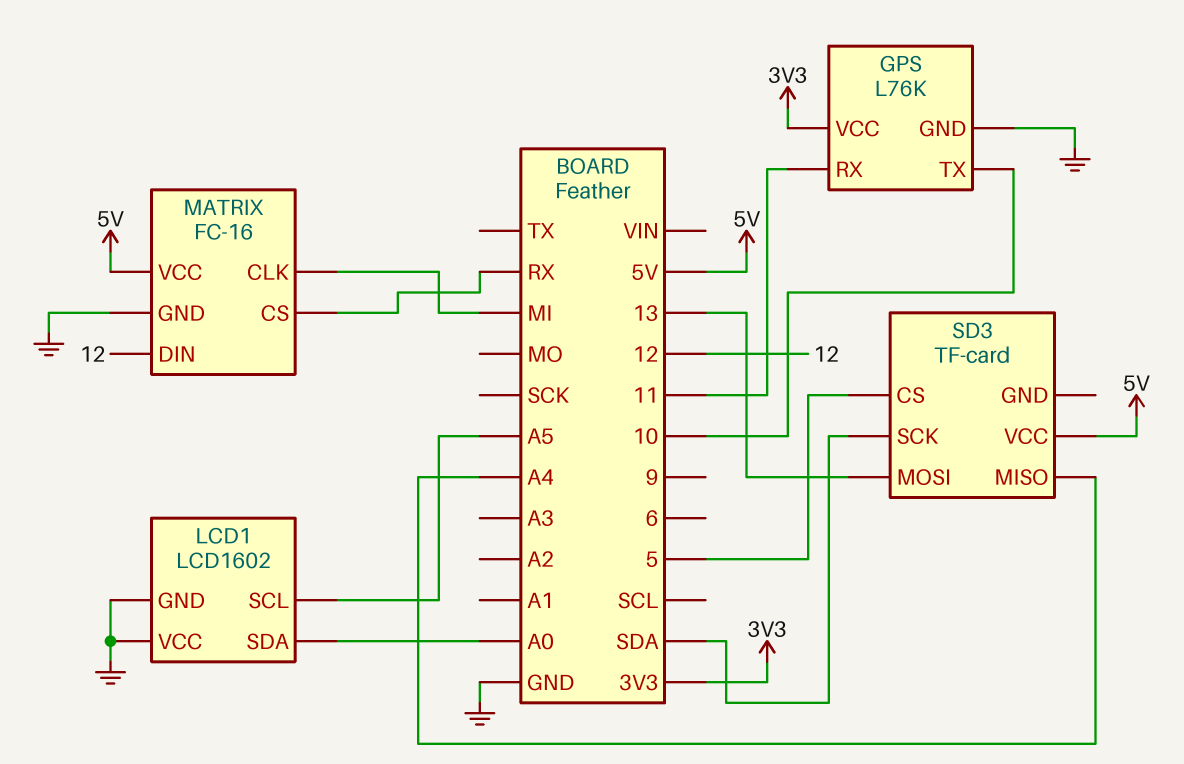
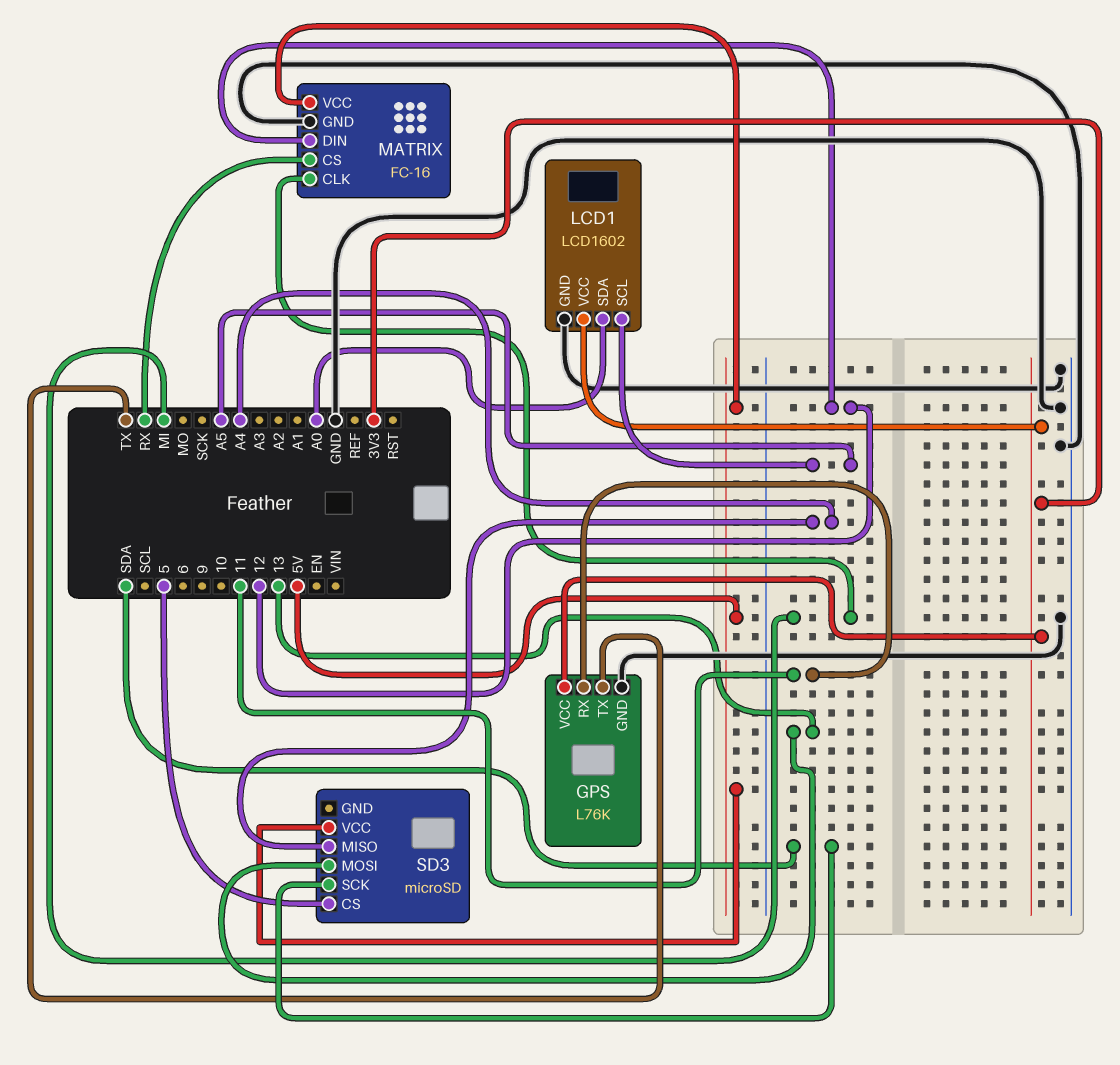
GPS pin TX: 10 -> TX
LCD1 pin VCC: GND -> 3V3
SD3: TF-card -> microSD

